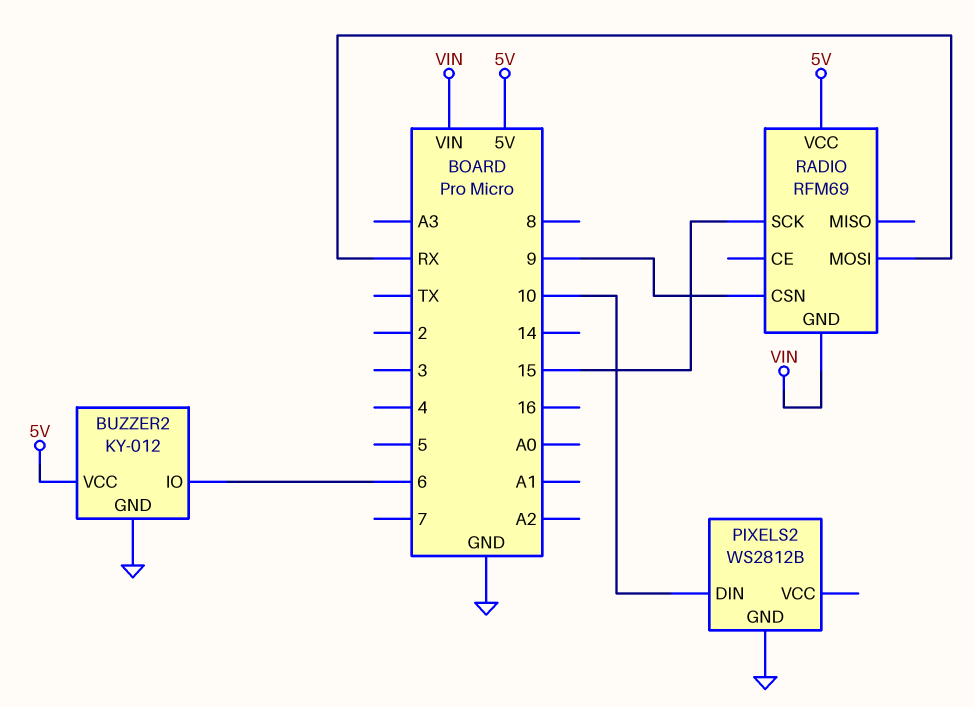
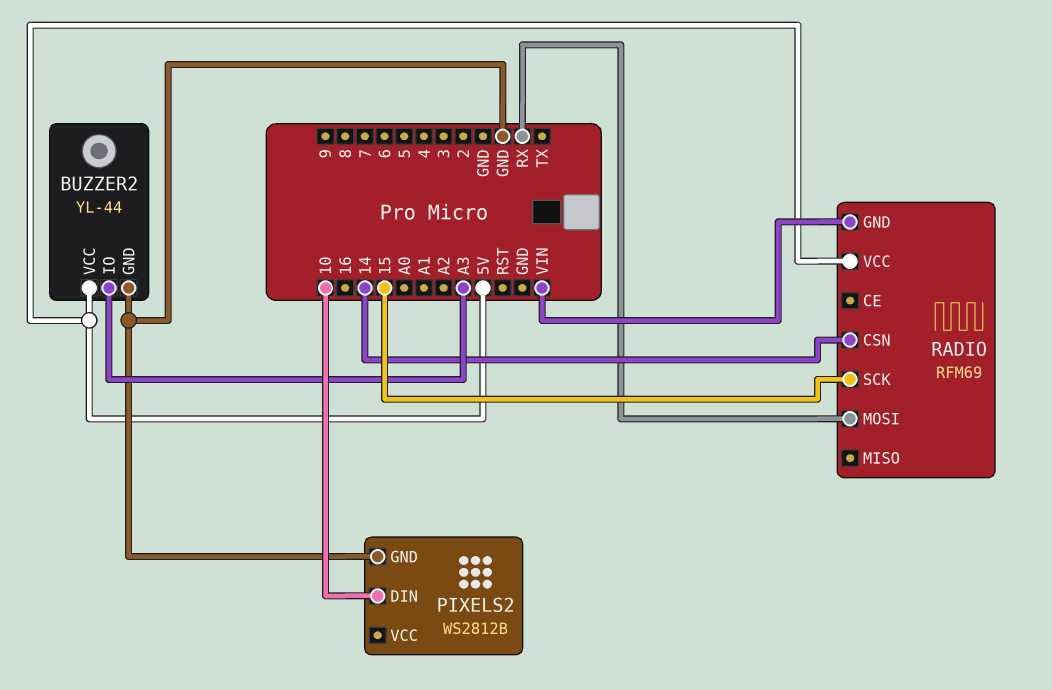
BUZZER2: KY-012 -> YL-44
BUZZER2 pin IO: 6 -> A3
RADIO pin CSN: 9 -> 14

